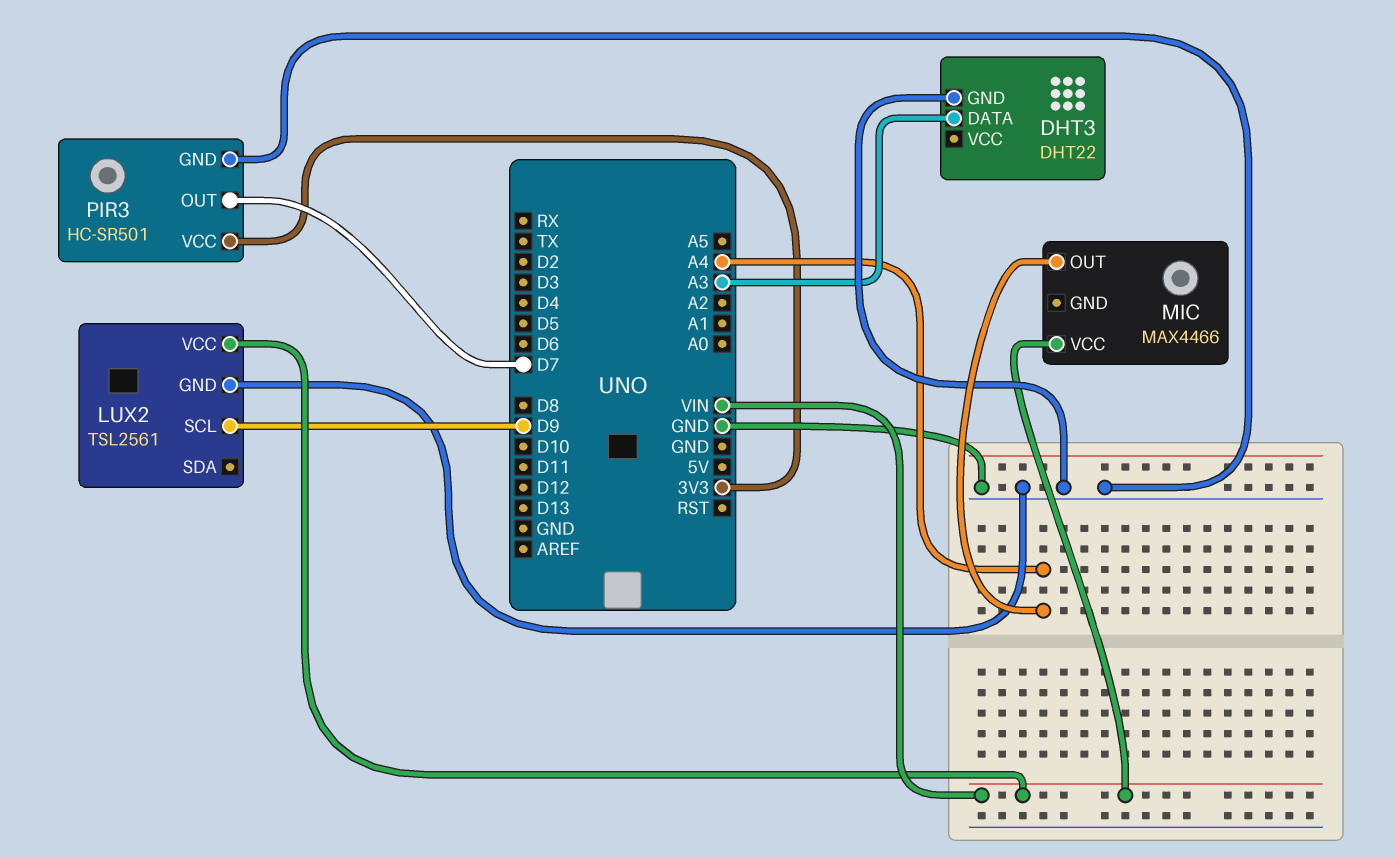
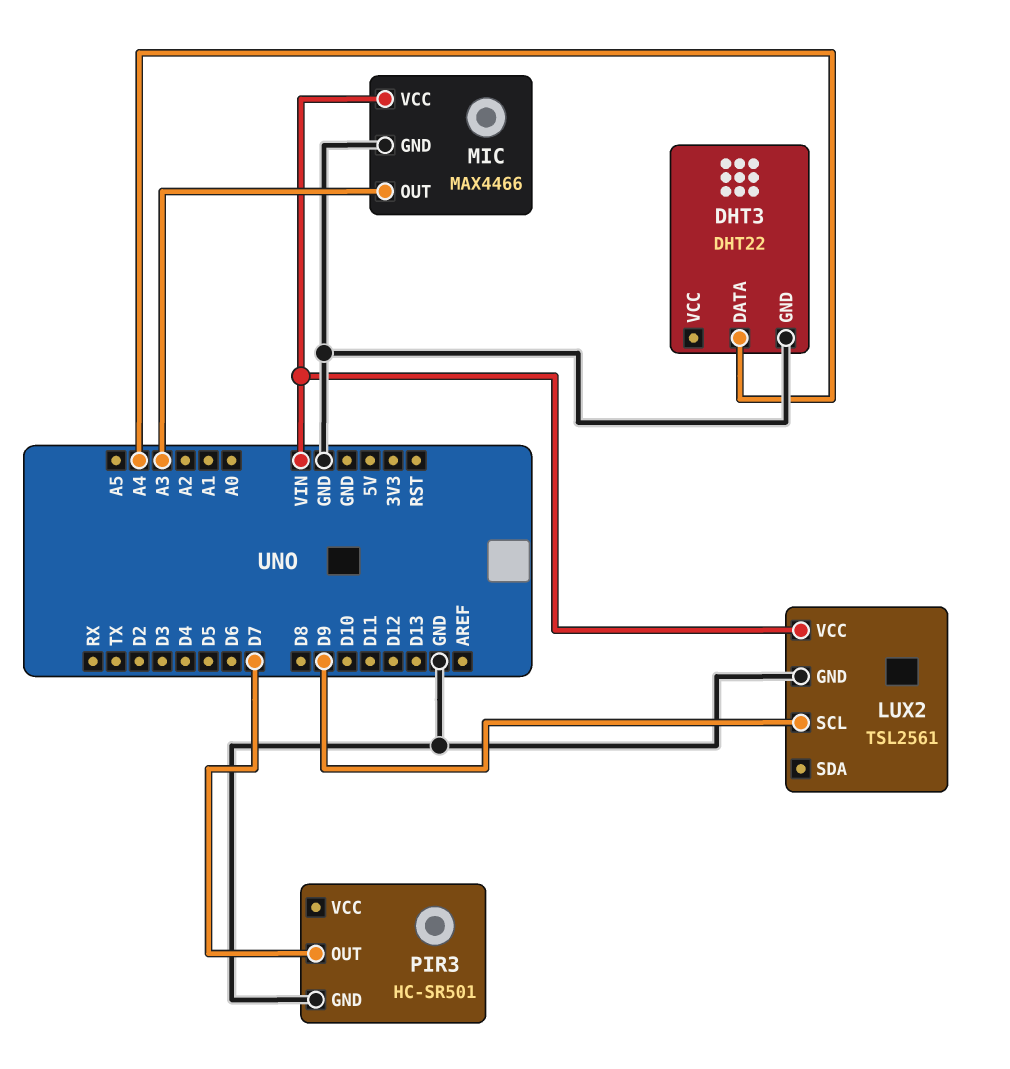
DHT3 pin DATA: A3 -> A4
MIC pin GND: none -> GND
MIC pin OUT: A4 -> A3
PIR3 pin VCC: 3V3 -> none

